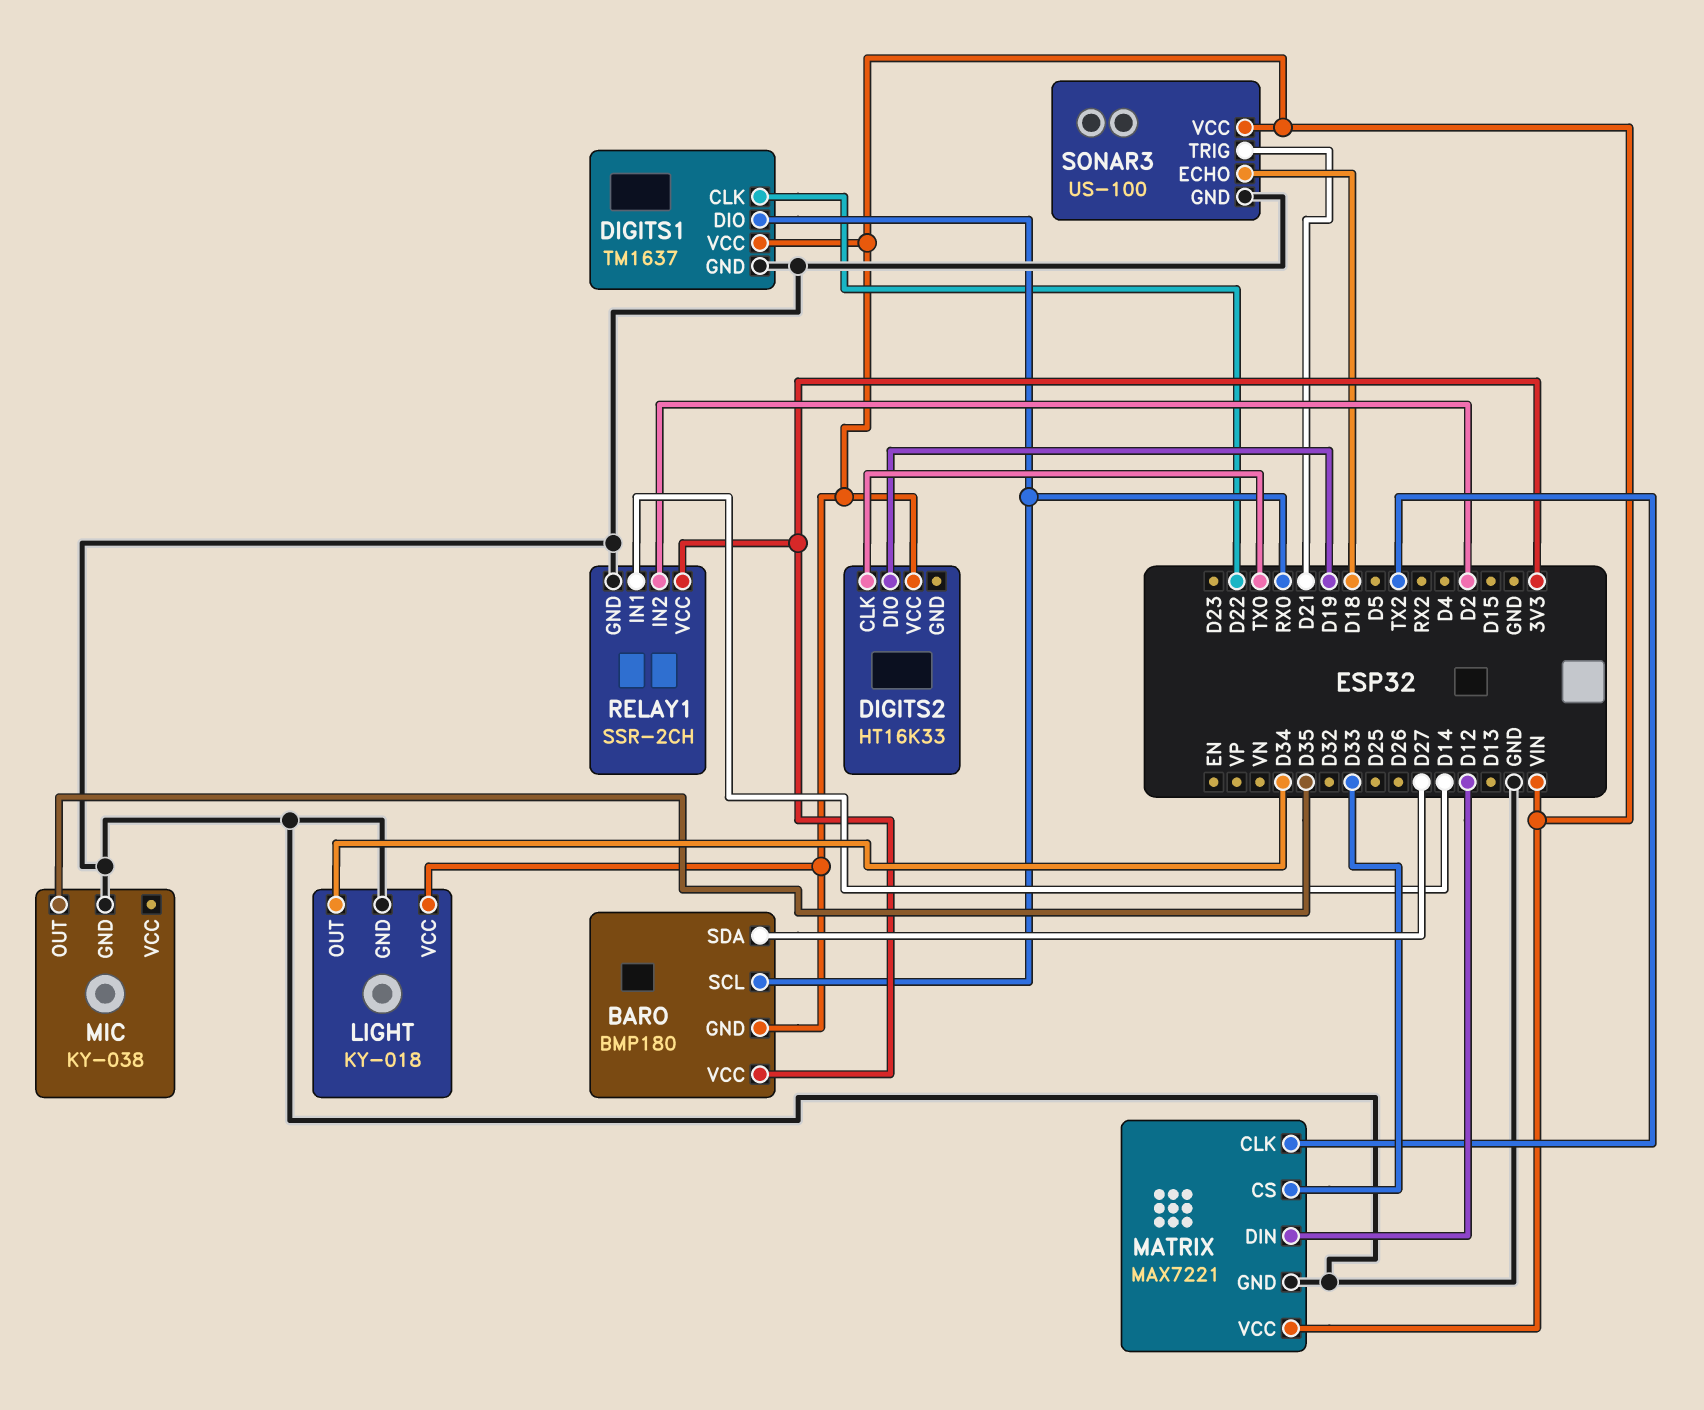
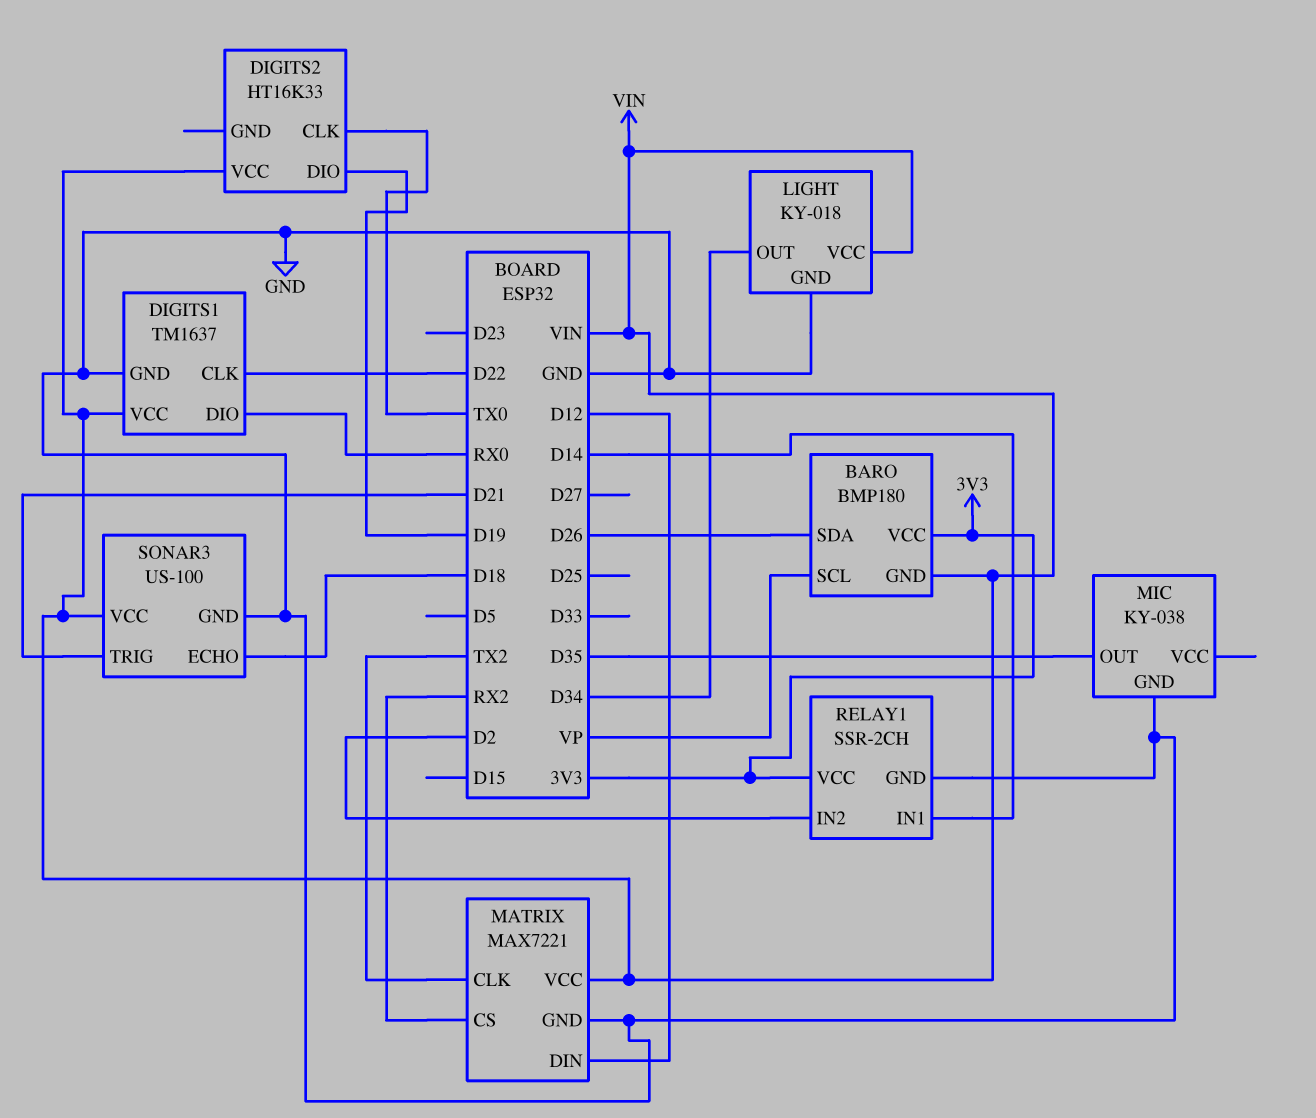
BARO pin SCL: RX0 -> VP
BARO pin SDA: D27 -> D26
MATRIX pin CS: D33 -> RX2

